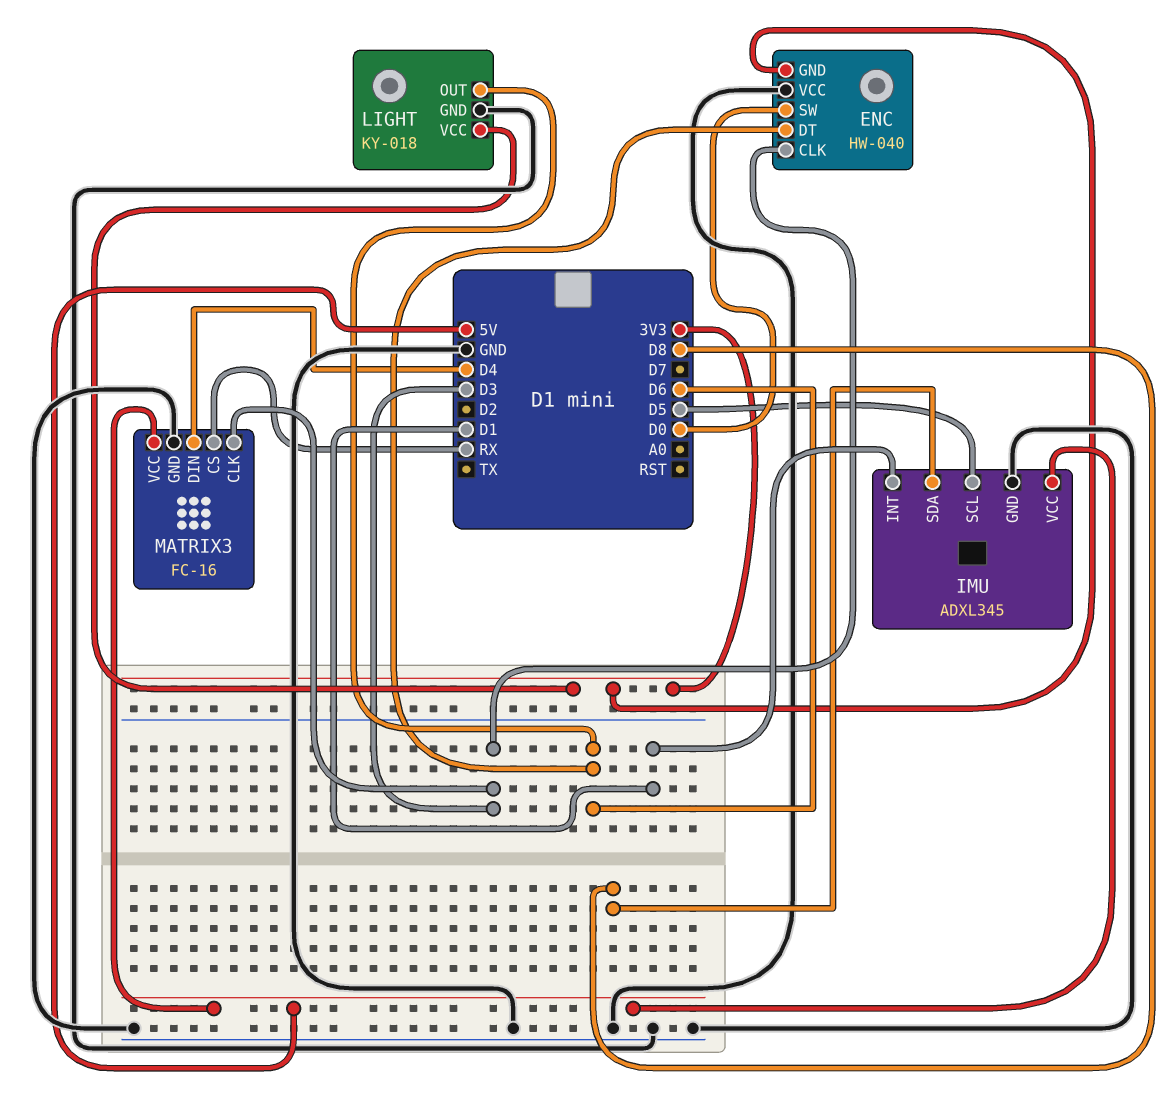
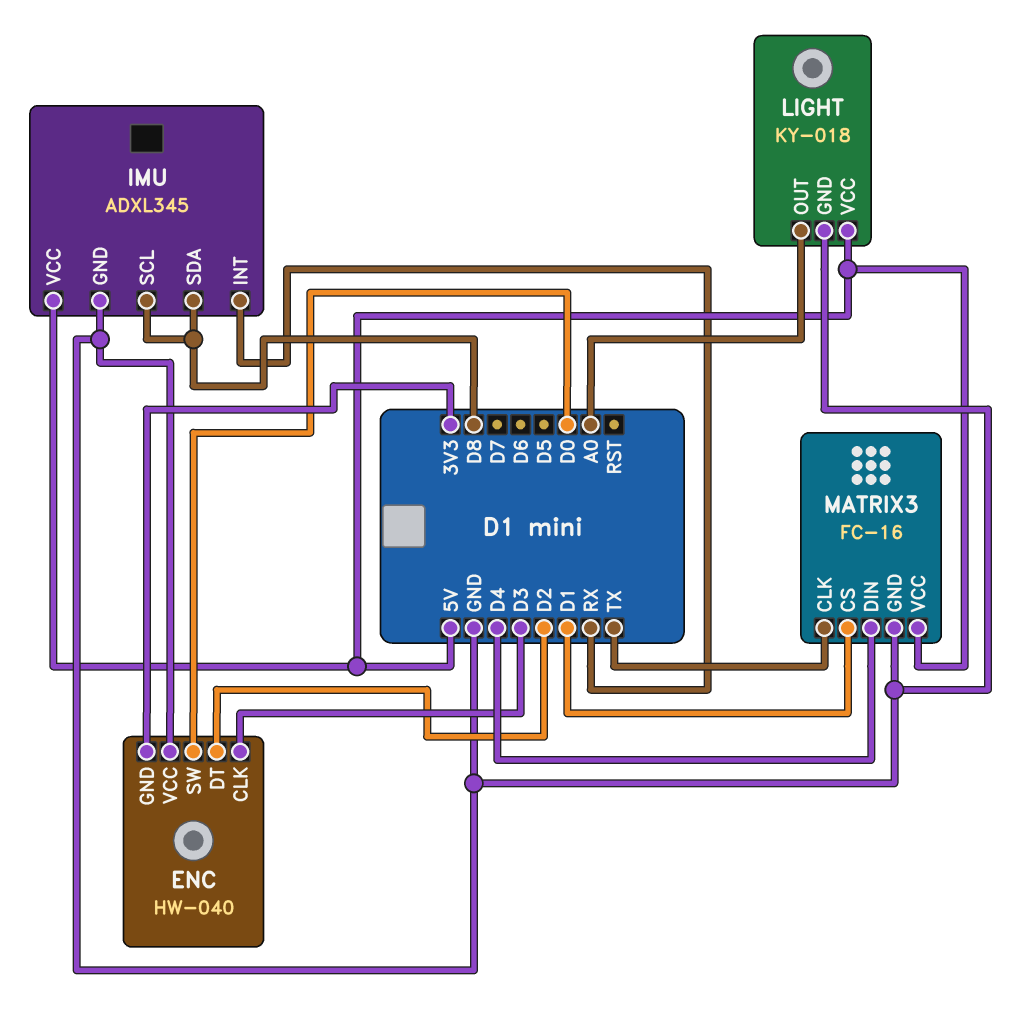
ENC pin DT: D6 -> D2
IMU pin INT: D1 -> RX
IMU pin SCL: D5 -> D8
LIGHT pin OUT: D6 -> A0
LIGHT pin VCC: 3V3 -> 5V
MATRIX3 pin CLK: D3 -> TX
MATRIX3 pin CS: RX -> D1

